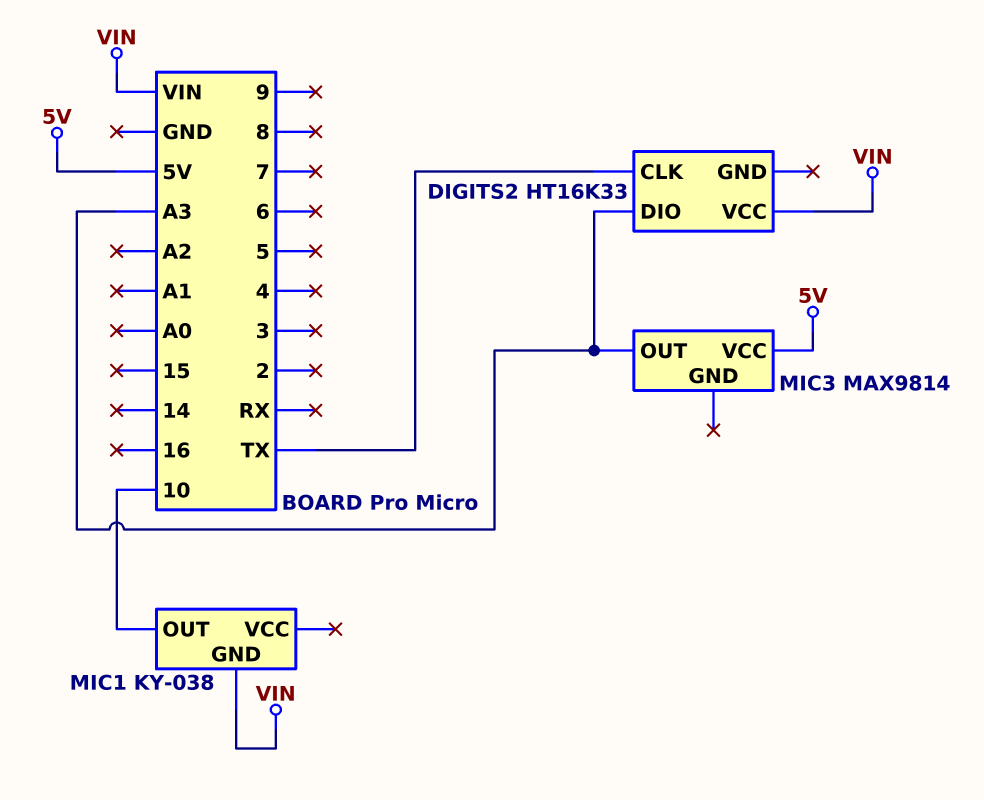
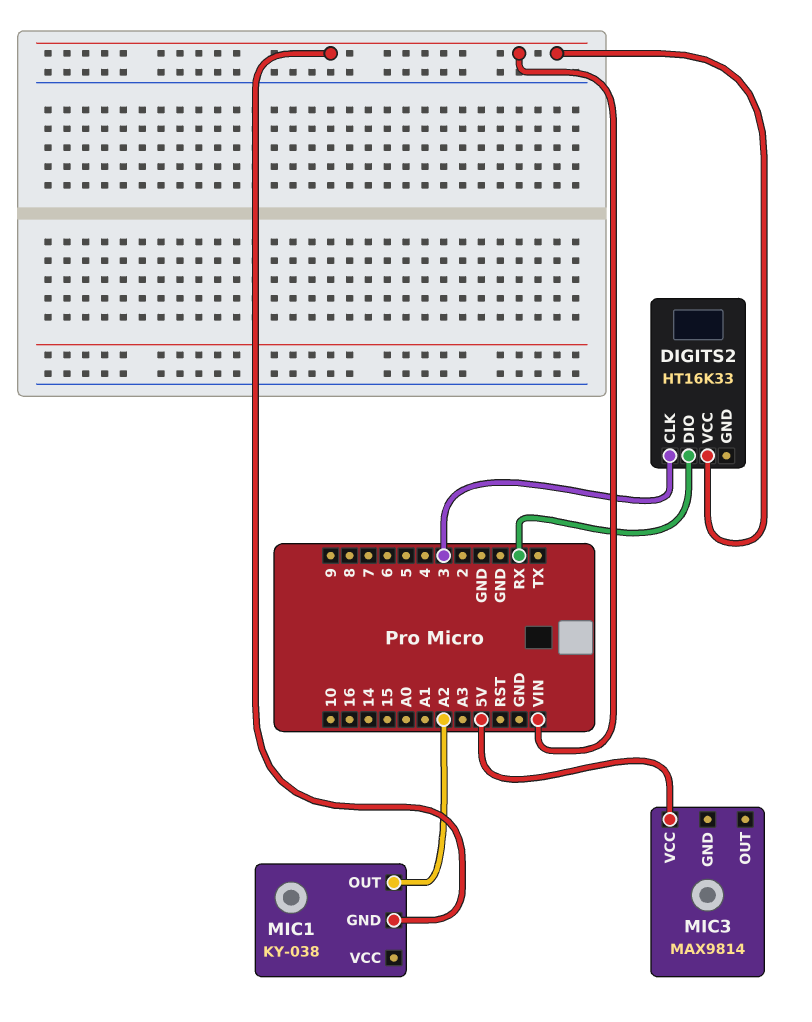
DIGITS2 pin CLK: TX -> 3
DIGITS2 pin DIO: A3 -> RX
MIC1 pin OUT: 10 -> A2
MIC3 pin OUT: A3 -> none

